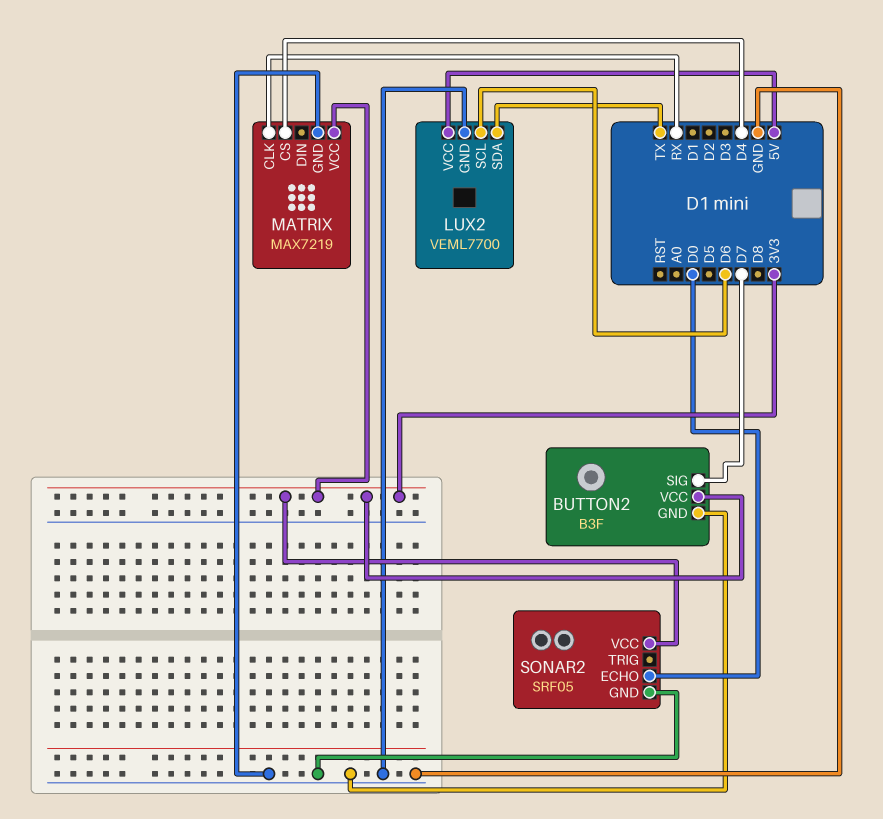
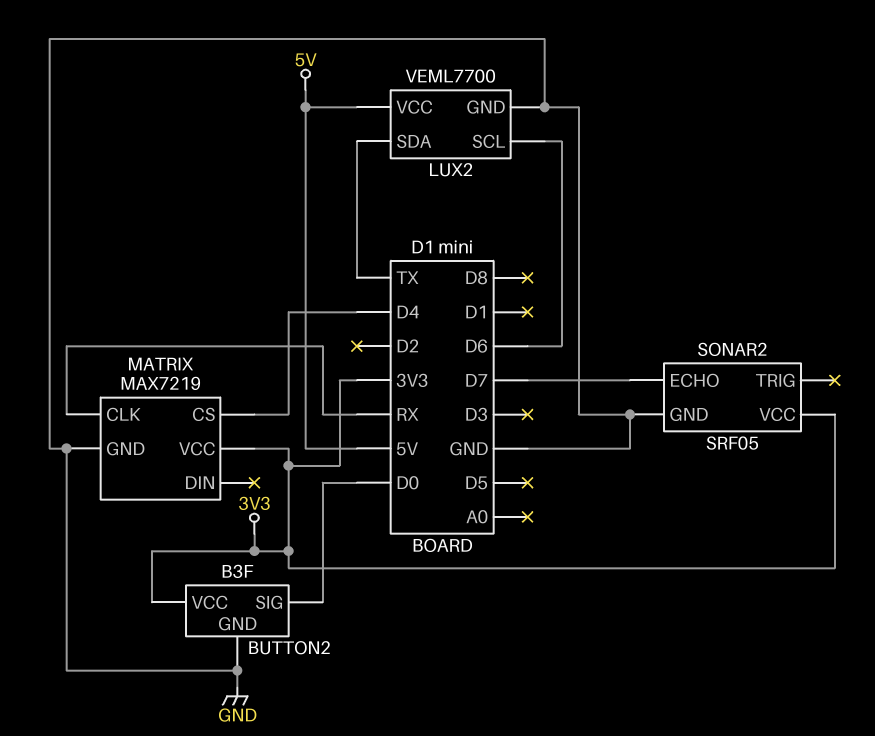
BUTTON2 pin SIG: D7 -> D0
SONAR2 pin ECHO: D0 -> D7

